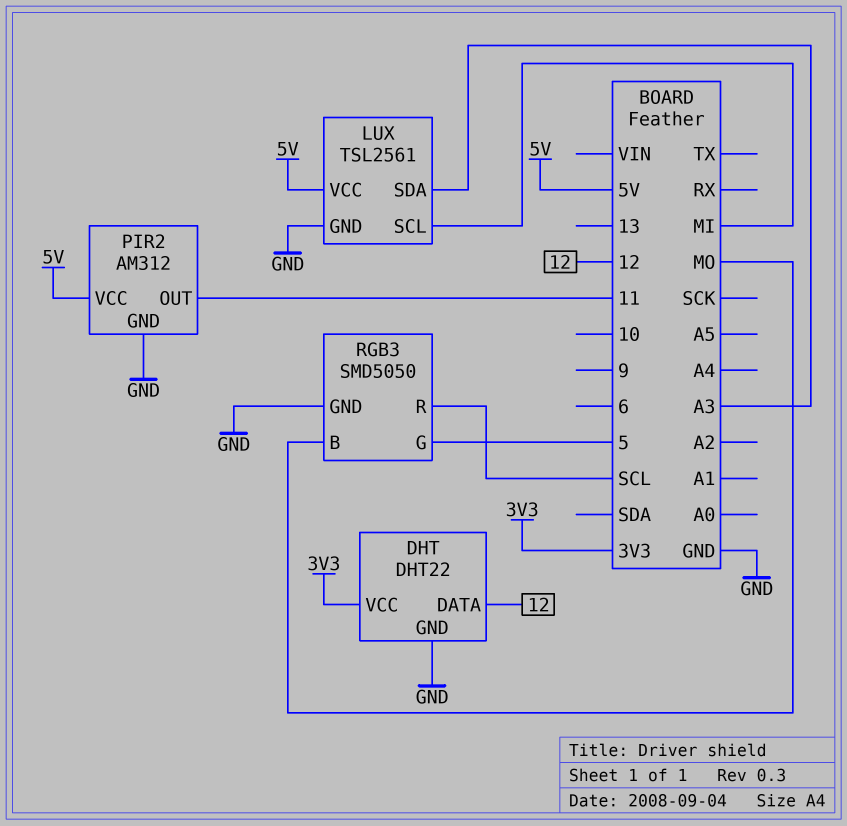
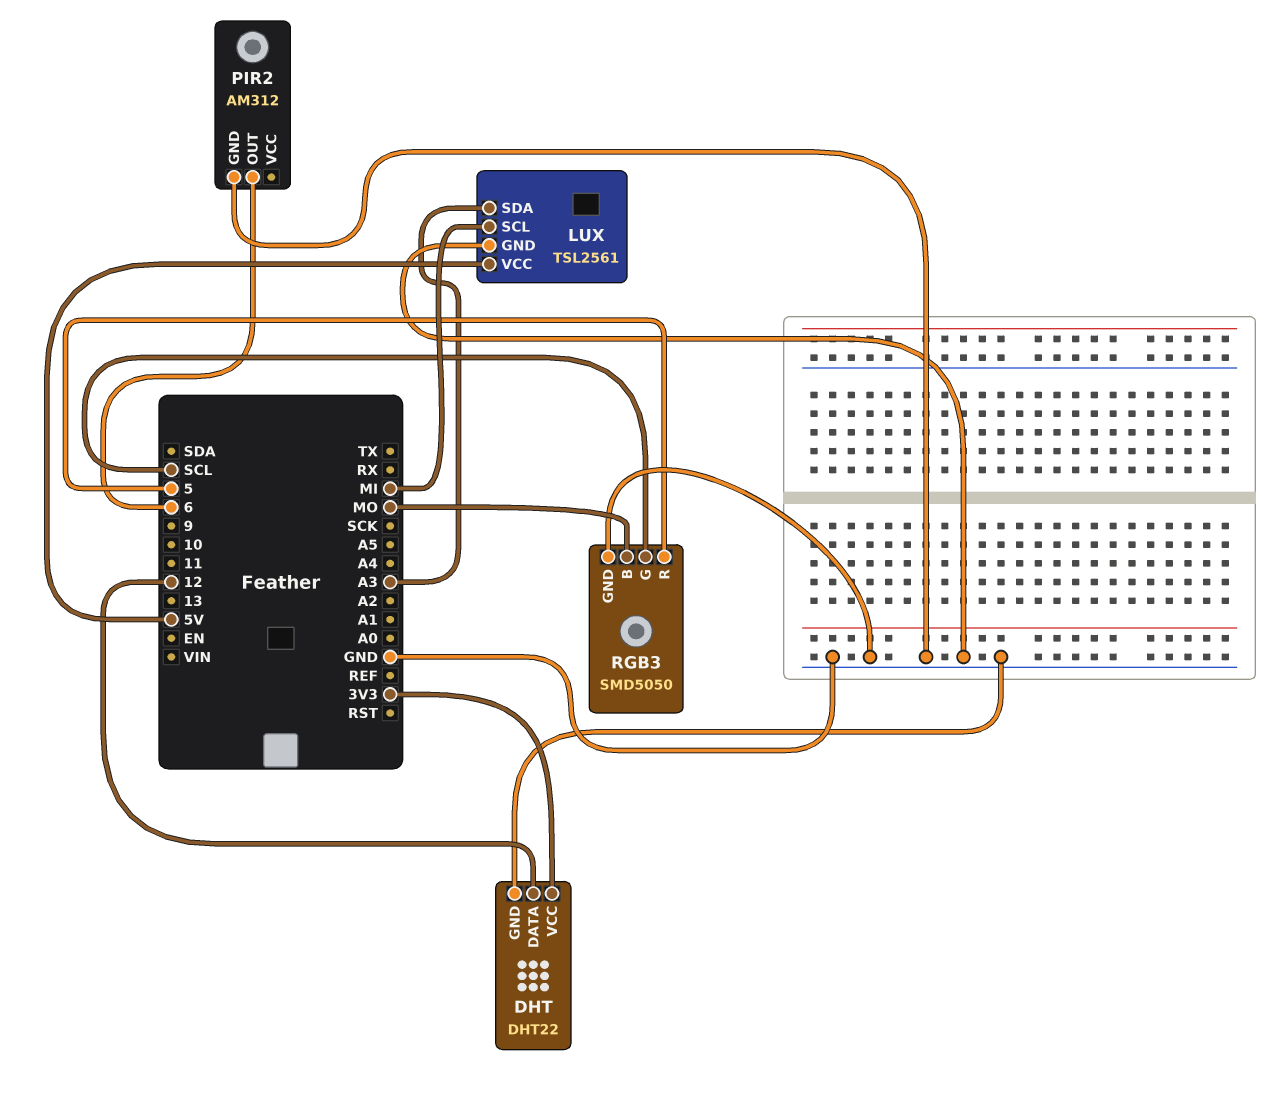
PIR2 pin OUT: 11 -> 6
PIR2 pin VCC: 5V -> none
RGB3 pin G: 5 -> SCL
RGB3 pin R: SCL -> 5

